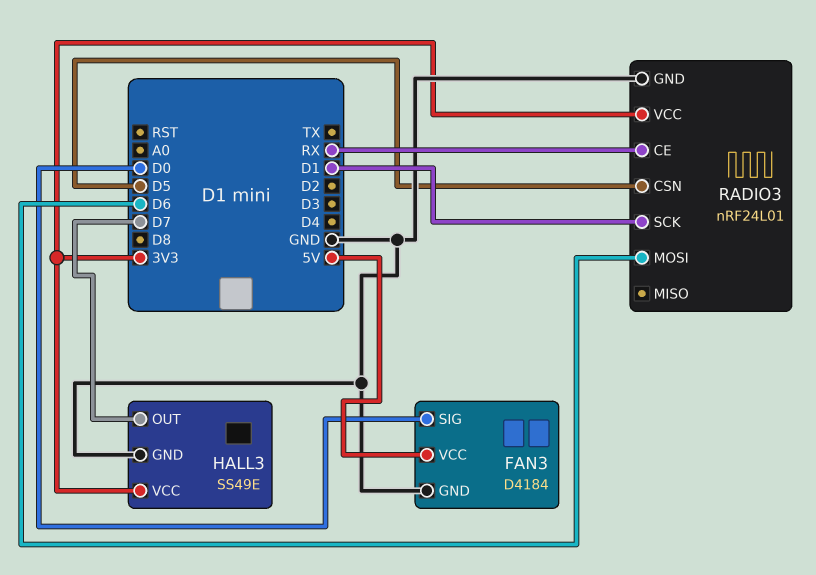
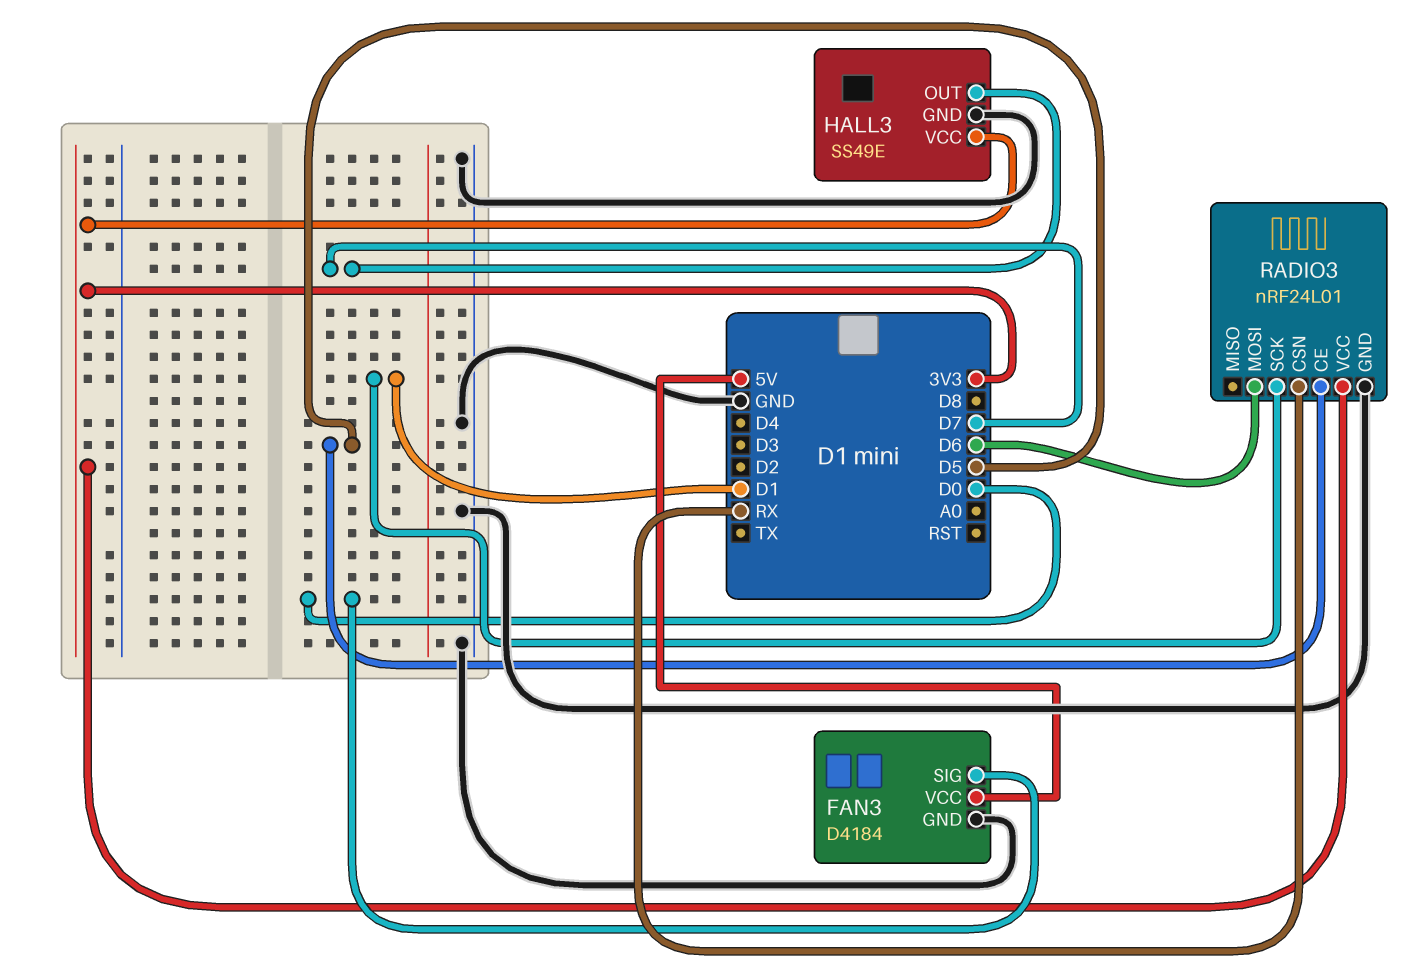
RADIO3 pin CE: RX -> D5
RADIO3 pin CSN: D5 -> RX

